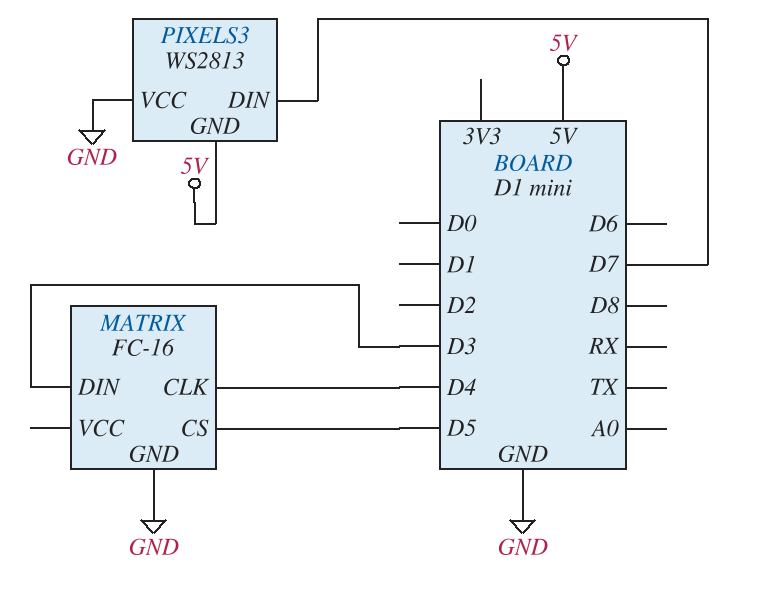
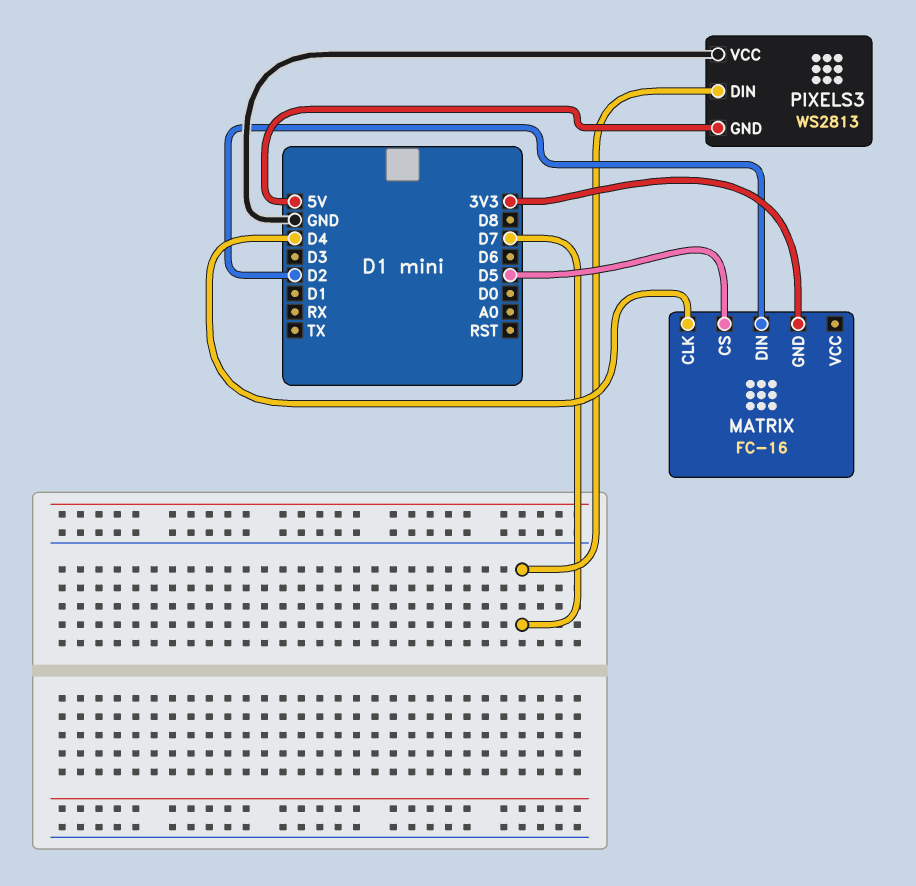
MATRIX pin DIN: D3 -> D2
MATRIX pin GND: GND -> 3V3

